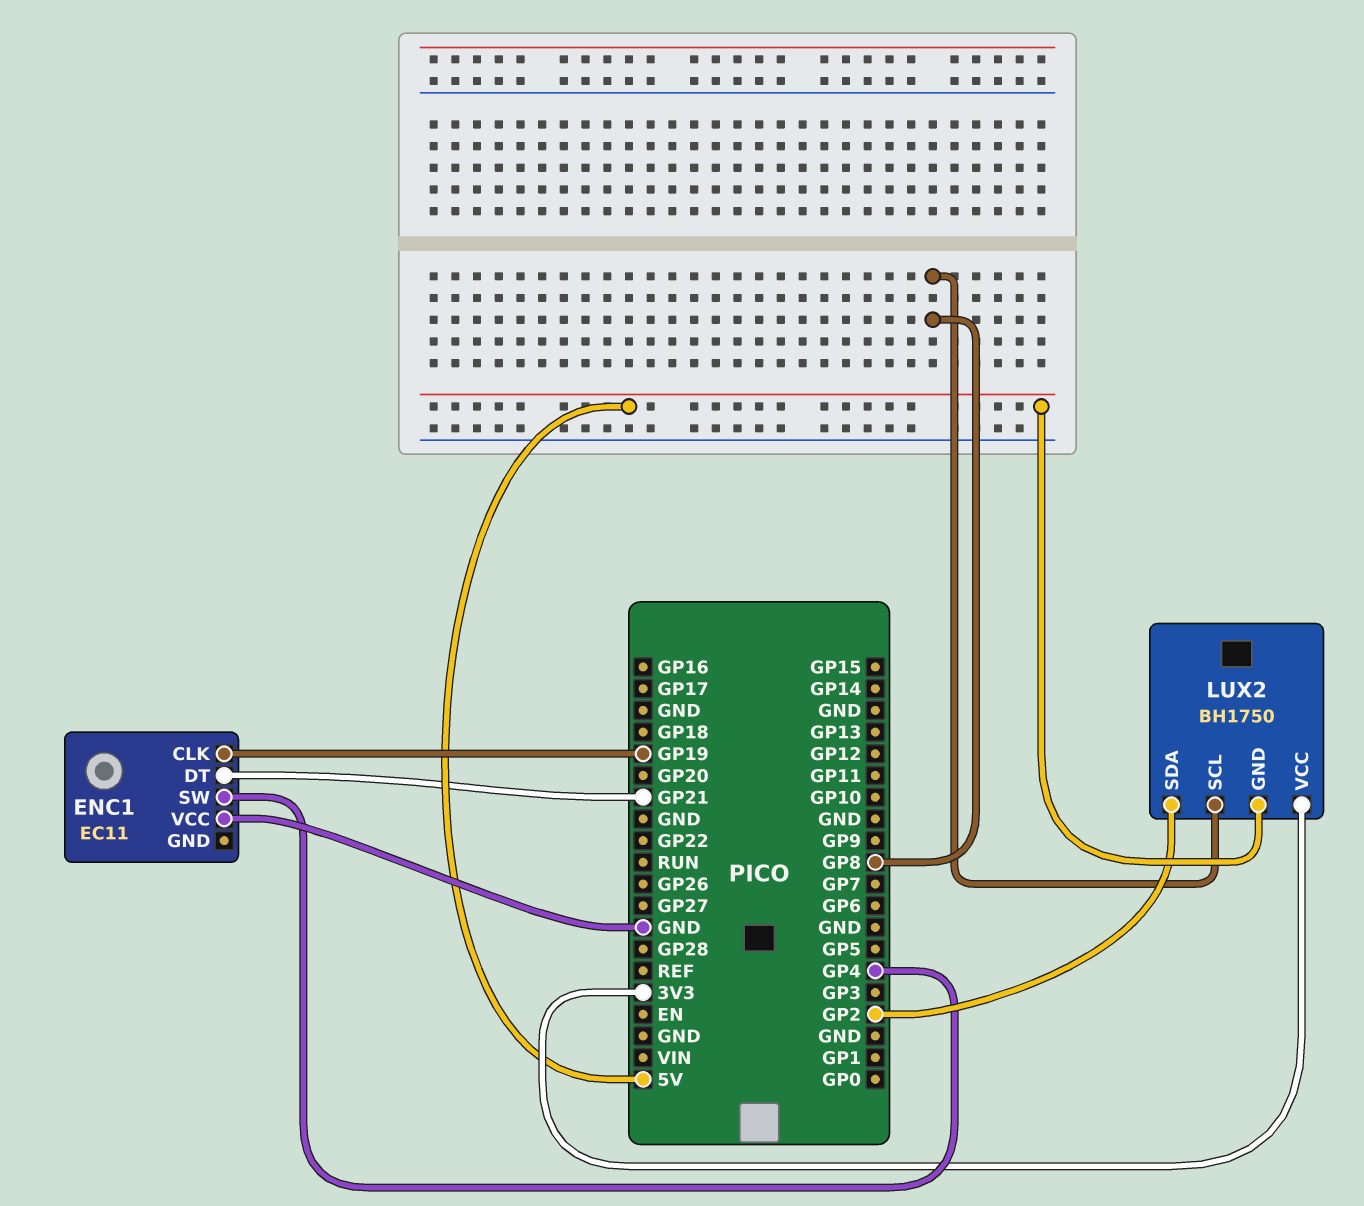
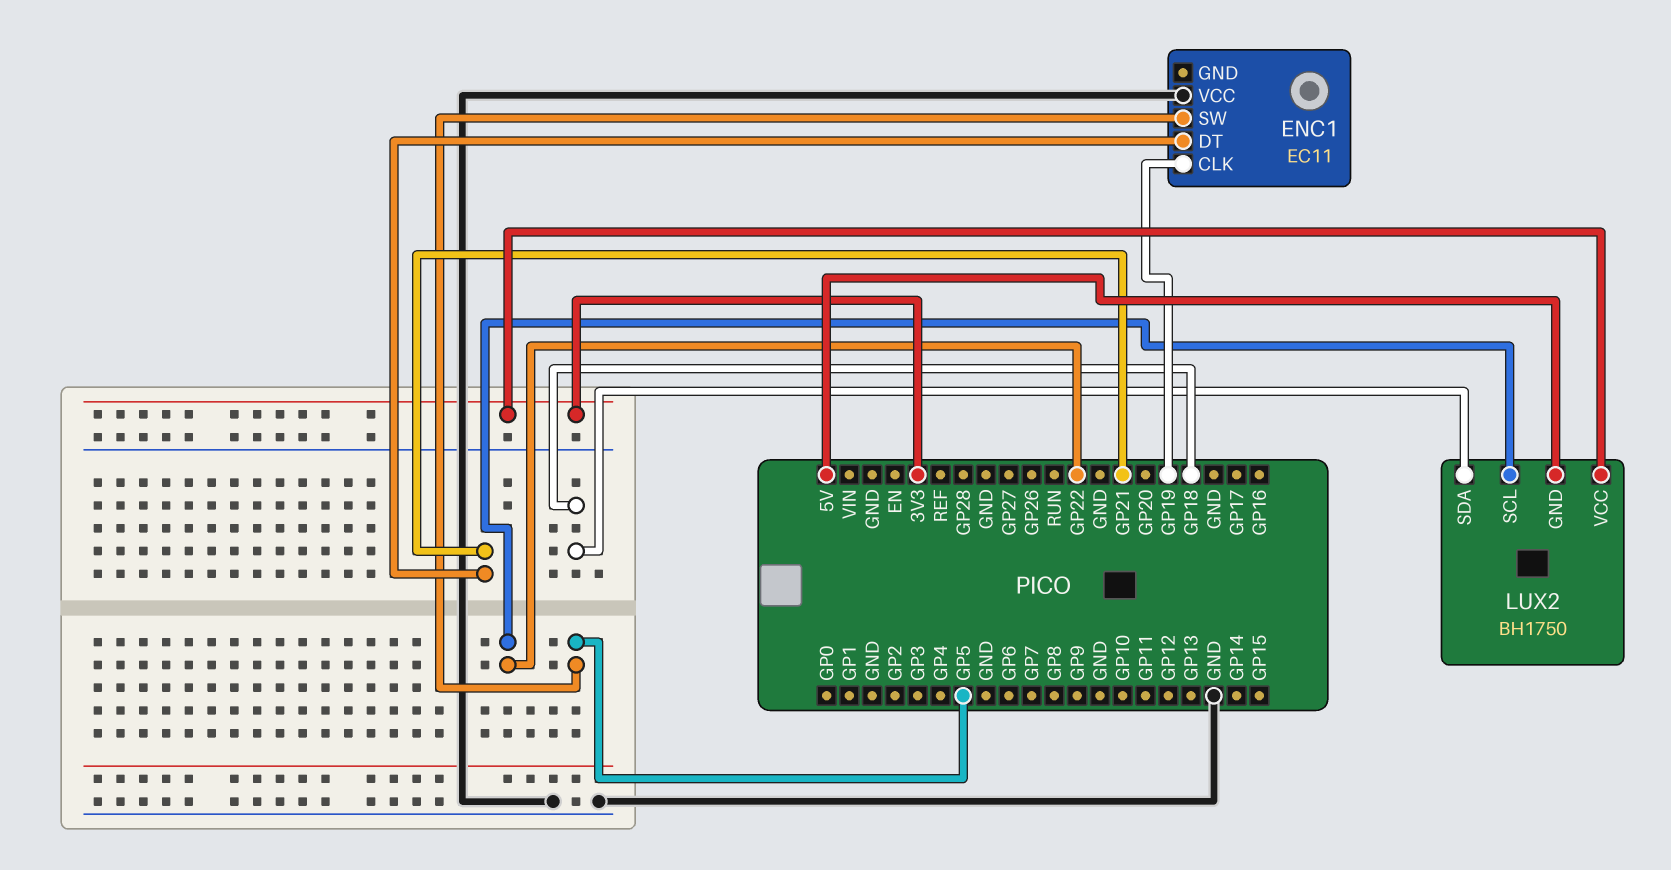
ENC1 pin SW: GP4 -> GP5
LUX2 pin SCL: GP8 -> GP22
LUX2 pin SDA: GP2 -> GP18

